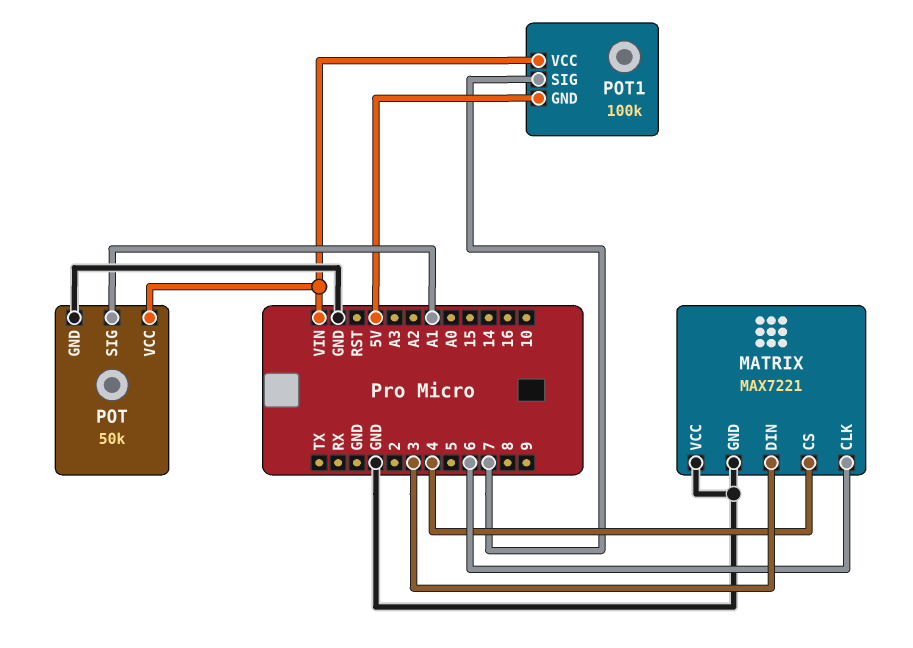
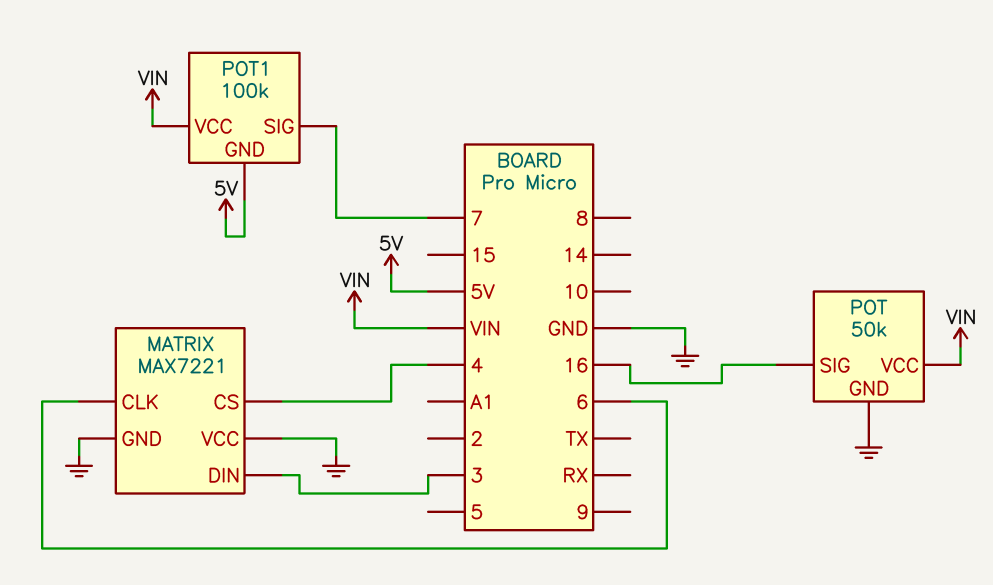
POT pin SIG: A1 -> 16

